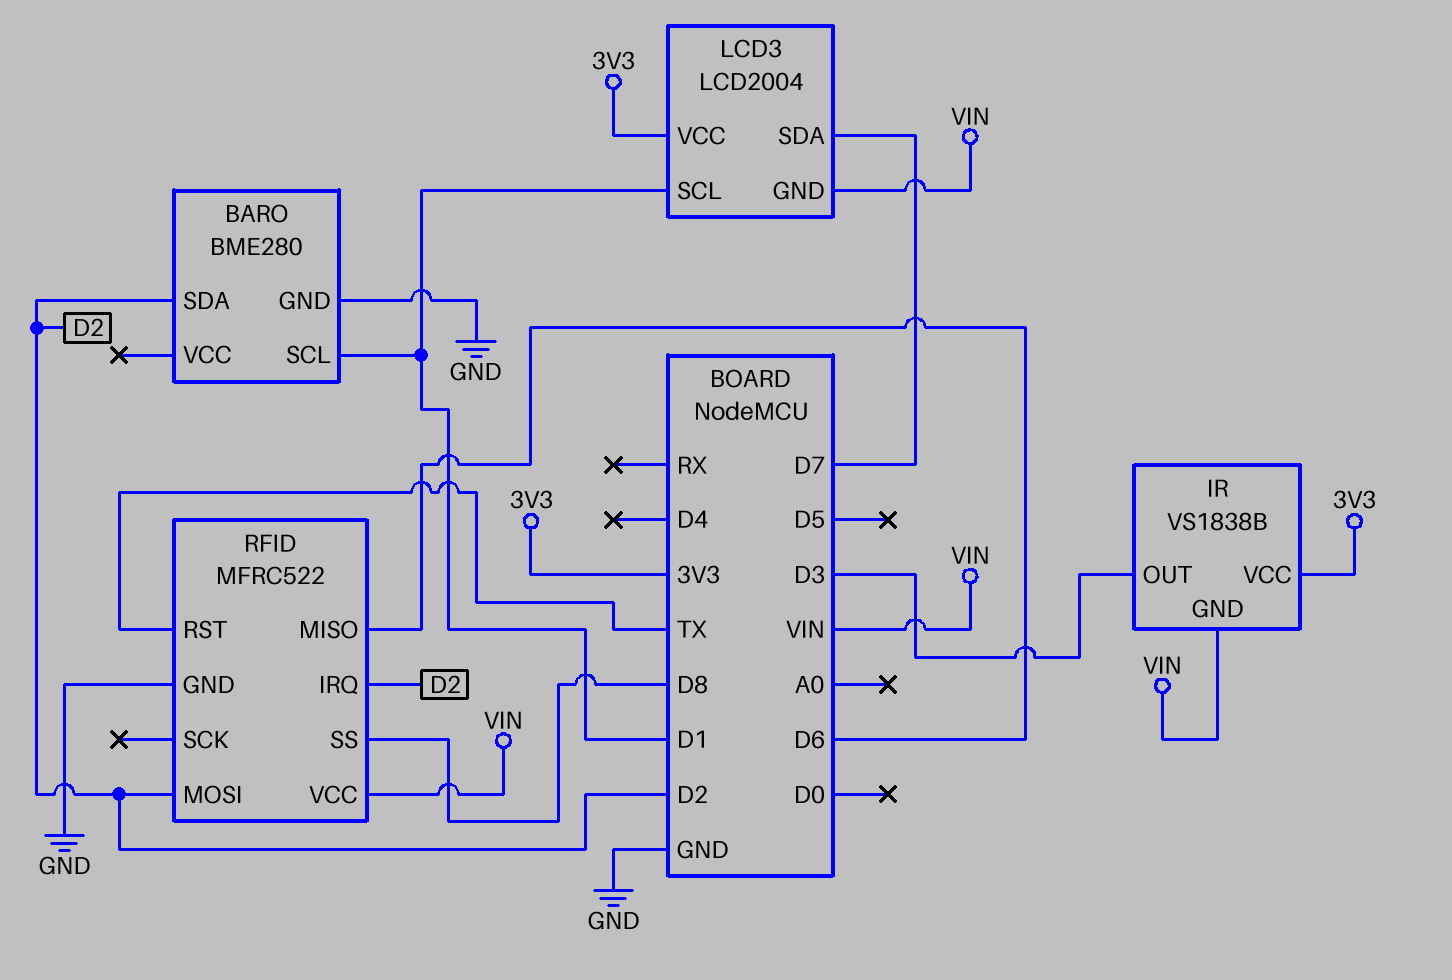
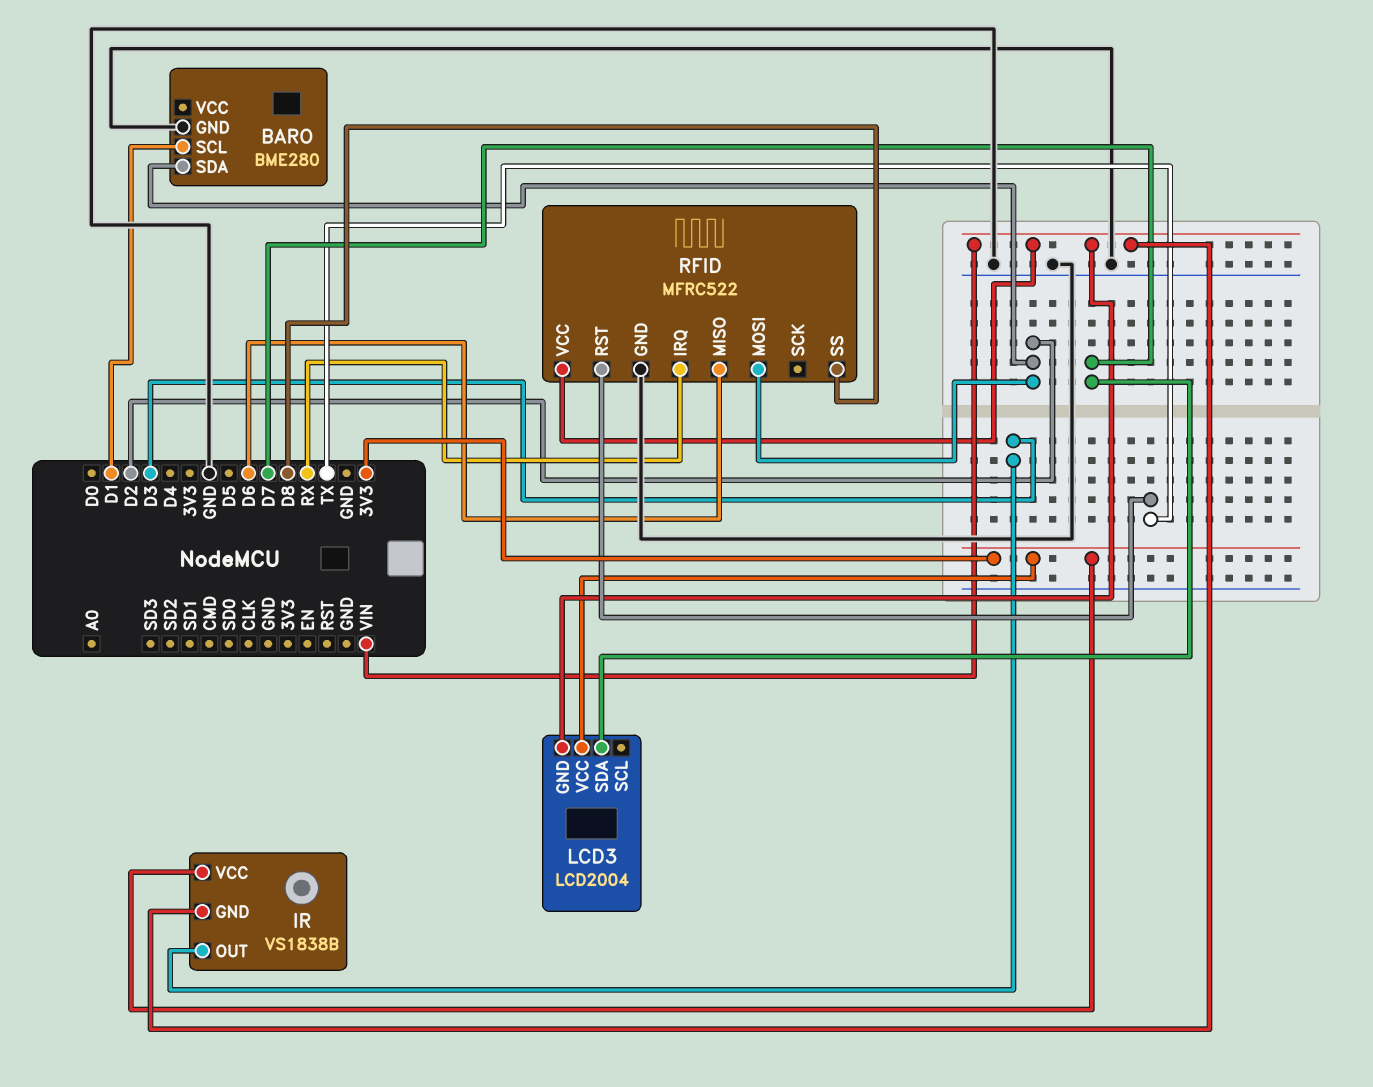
LCD3 pin SCL: D1 -> none
RFID pin IRQ: D2 -> RX

